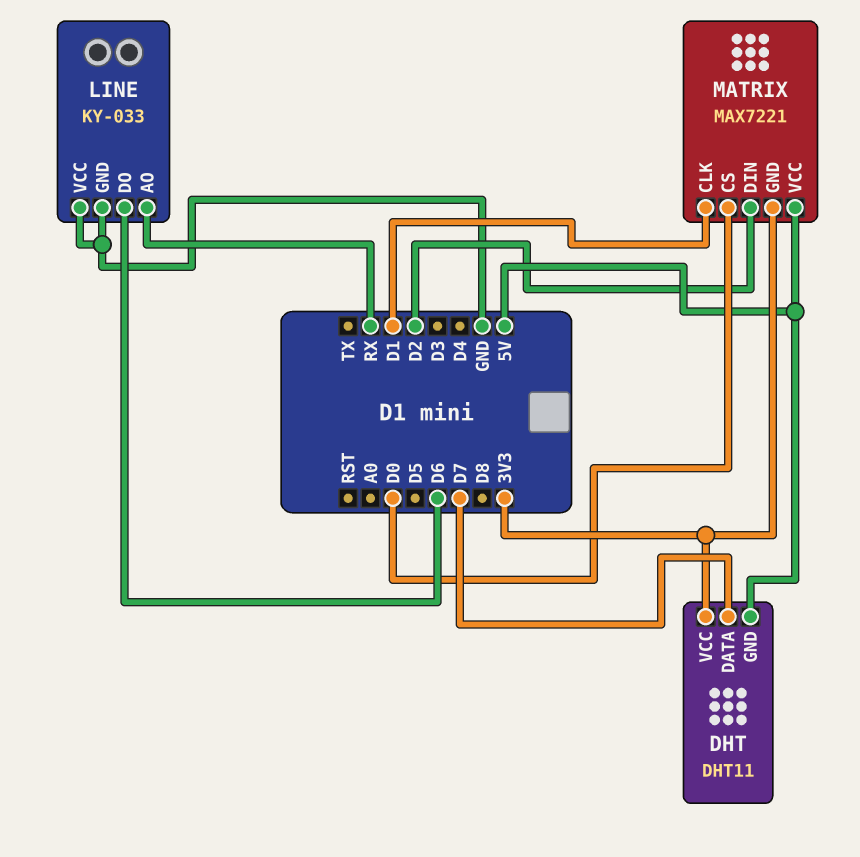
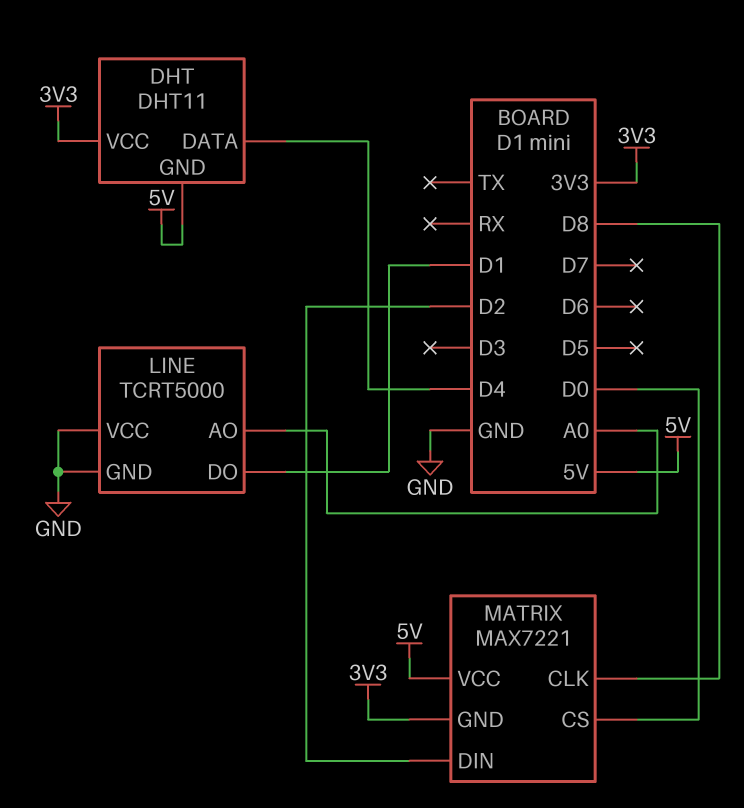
DHT pin DATA: D7 -> D4
LINE: KY-033 -> TCRT5000
LINE pin AO: RX -> A0
LINE pin DO: D6 -> D1
MATRIX pin CLK: D1 -> D8

